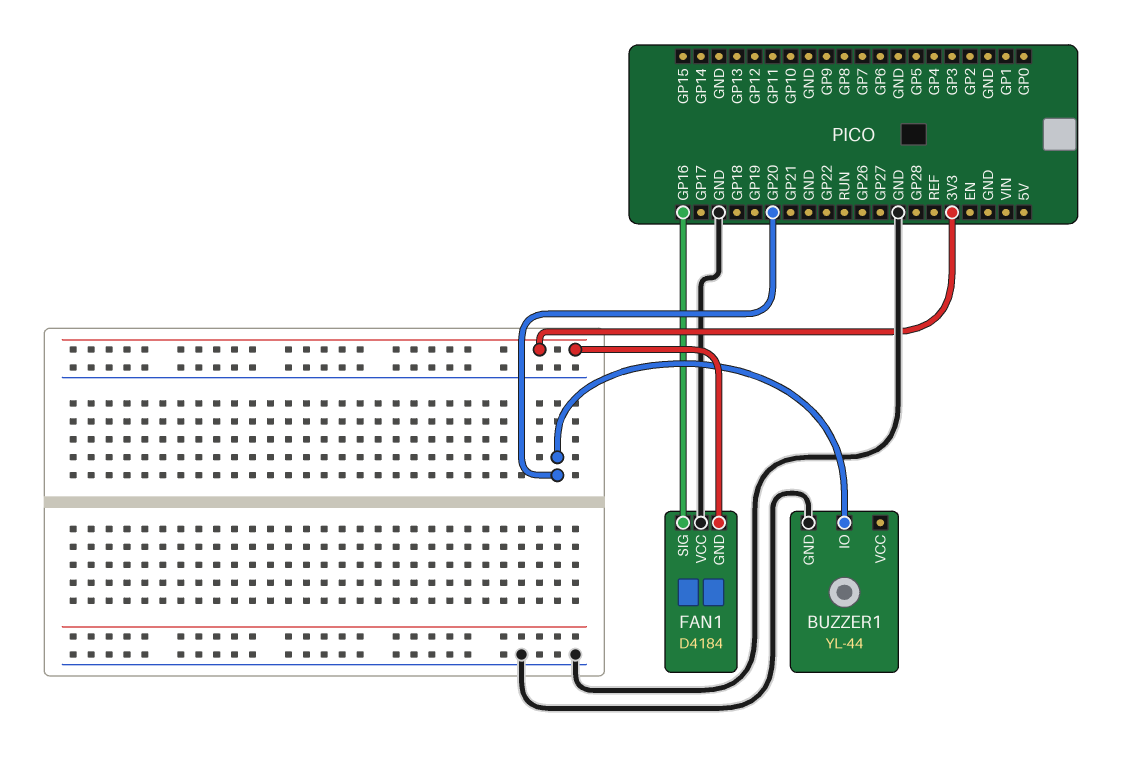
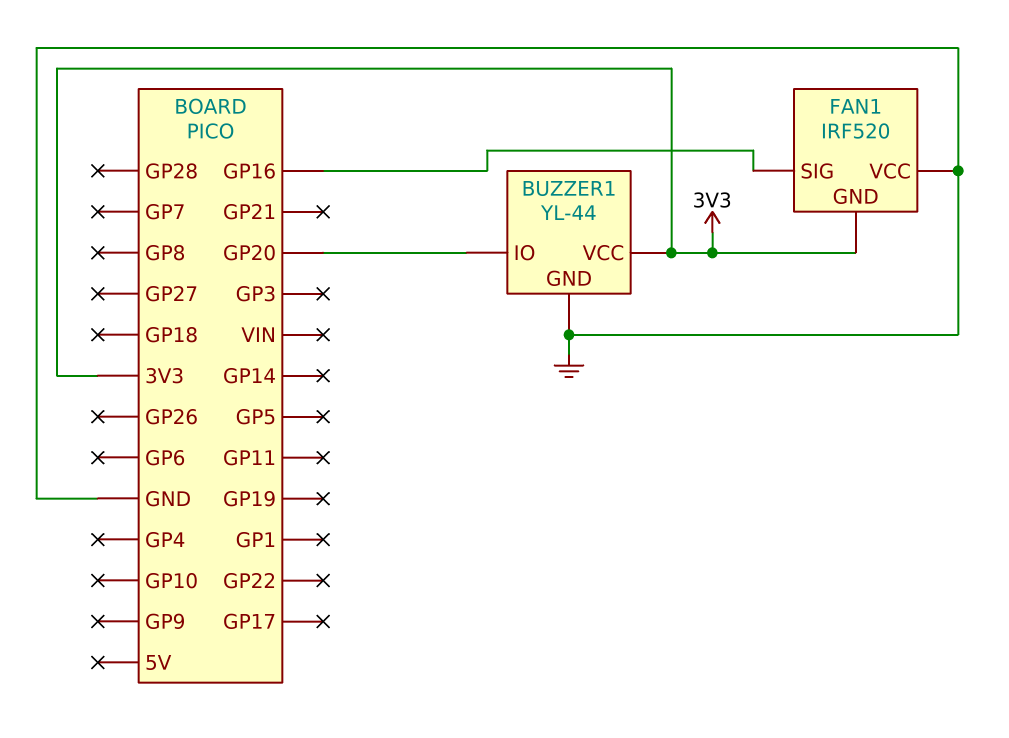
BUZZER1 pin VCC: none -> 3V3
FAN1: D4184 -> IRF520

